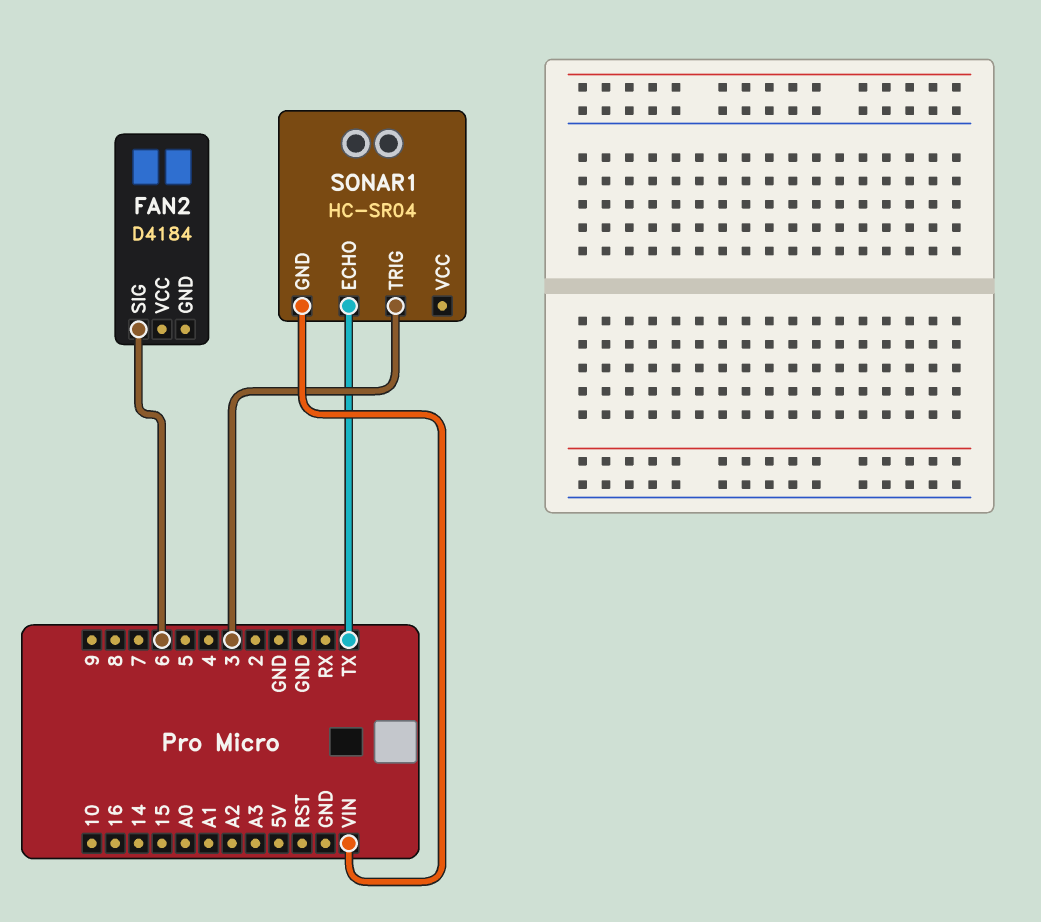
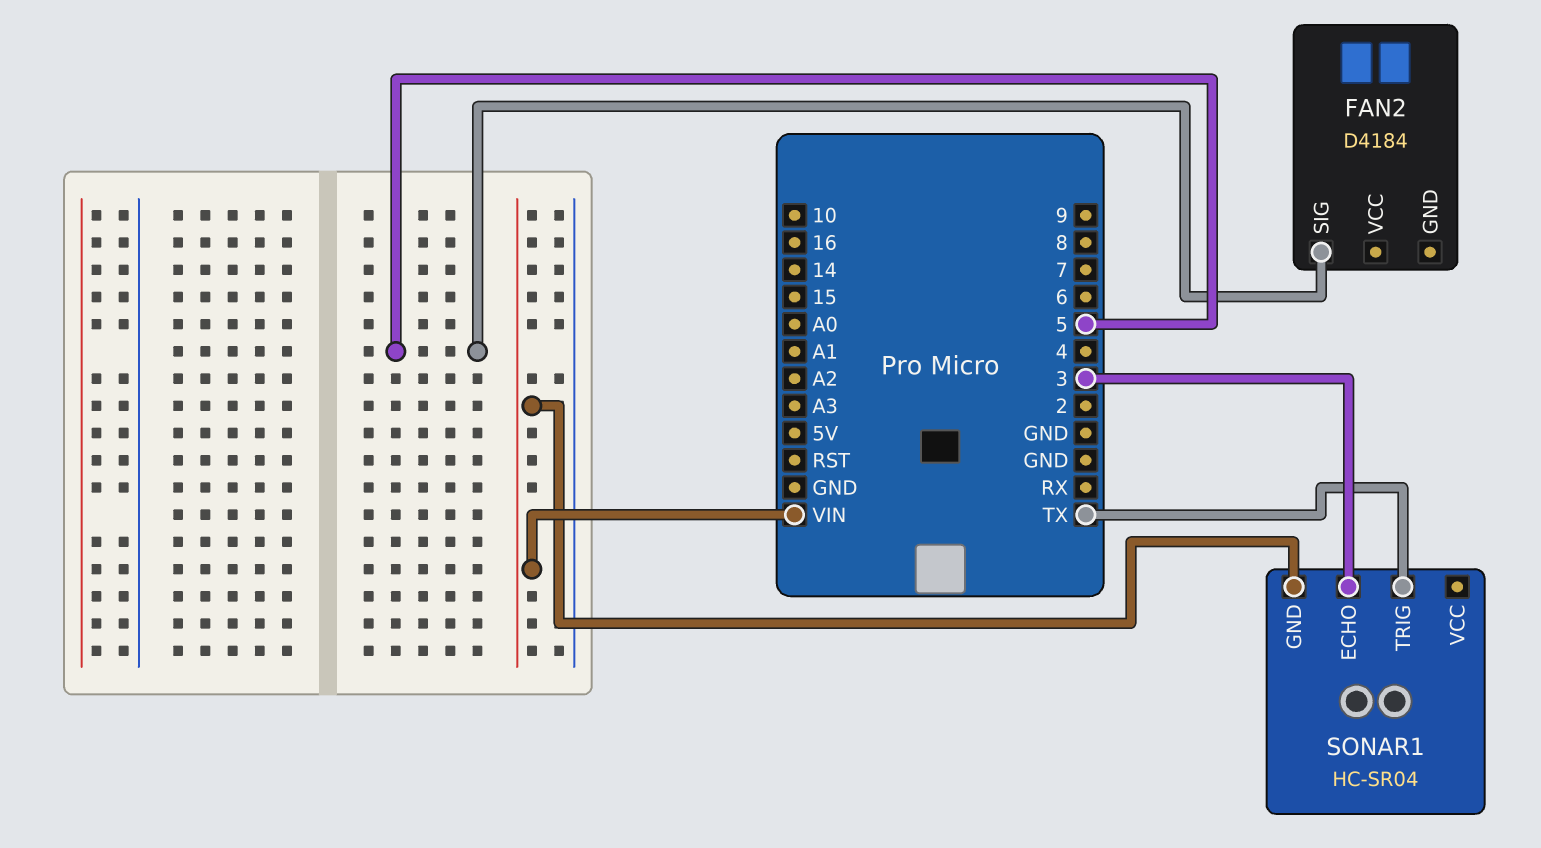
FAN2 pin SIG: 6 -> 5
SONAR1 pin ECHO: TX -> 3
SONAR1 pin TRIG: 3 -> TX

